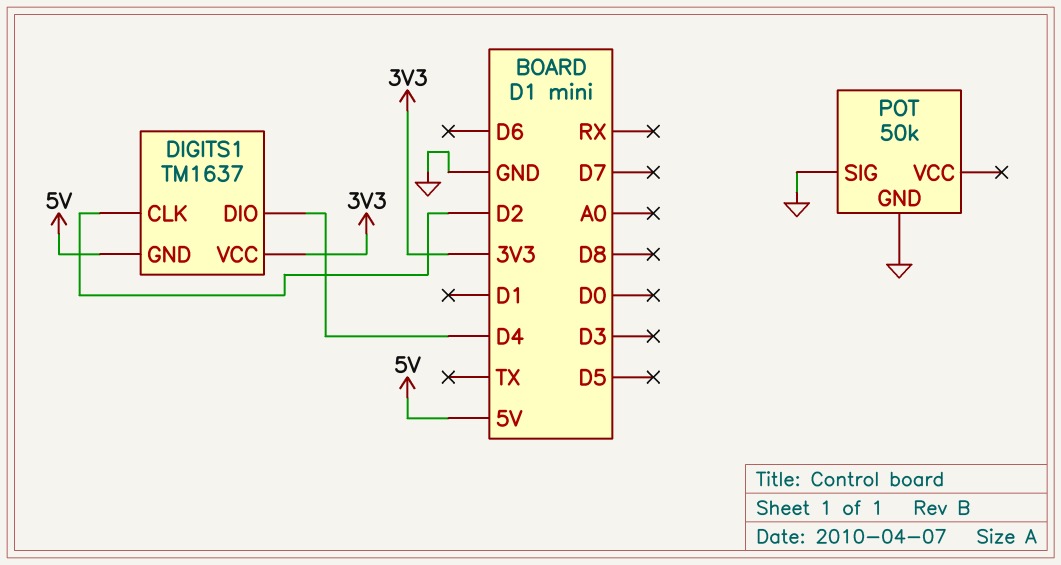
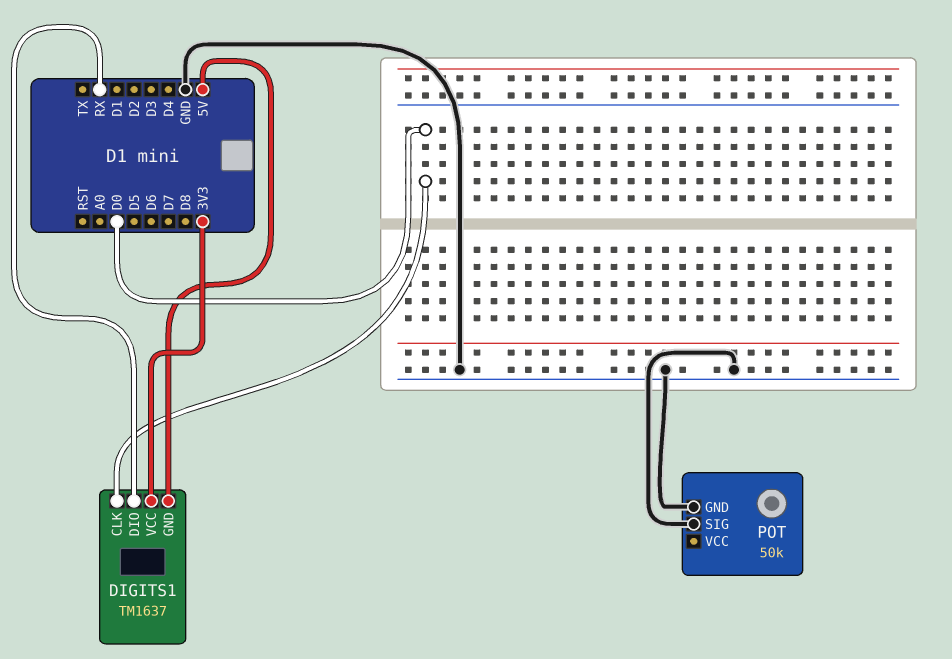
DIGITS1 pin CLK: D2 -> D0
DIGITS1 pin DIO: D4 -> RX

